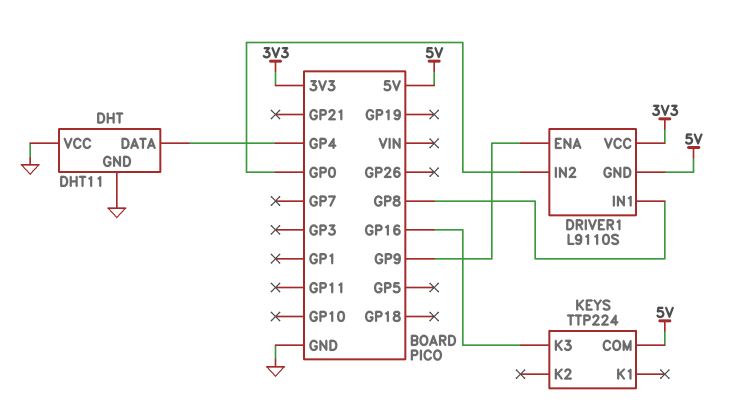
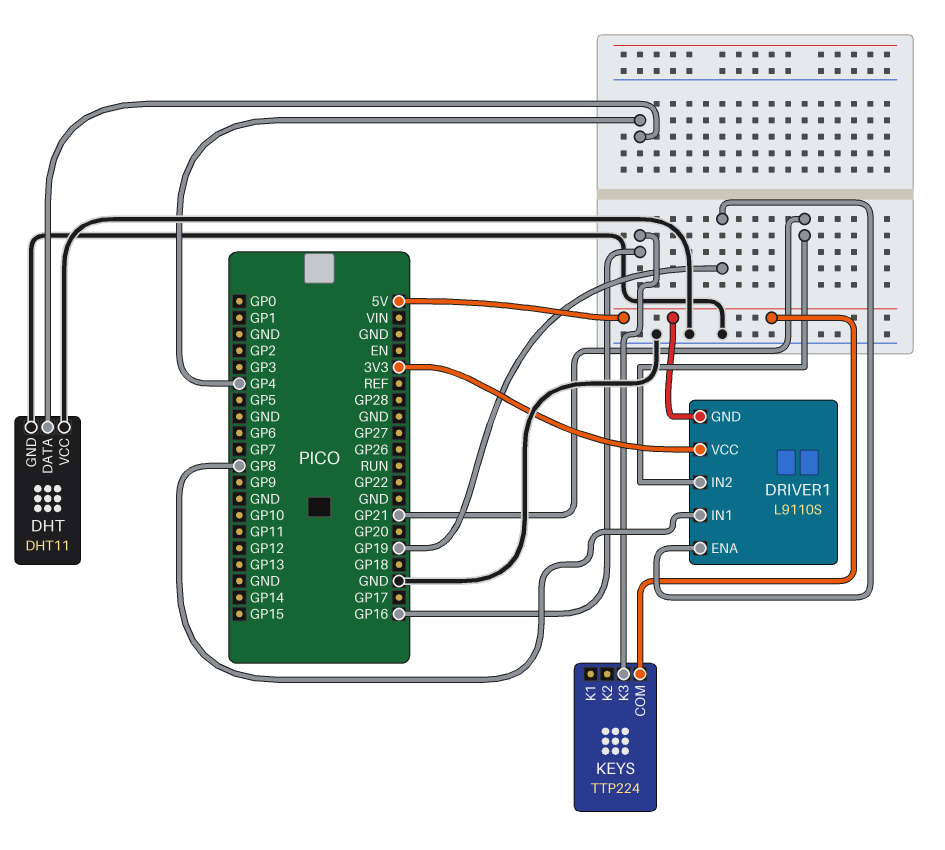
DRIVER1 pin ENA: GP9 -> GP19
DRIVER1 pin IN2: GP0 -> GP21

